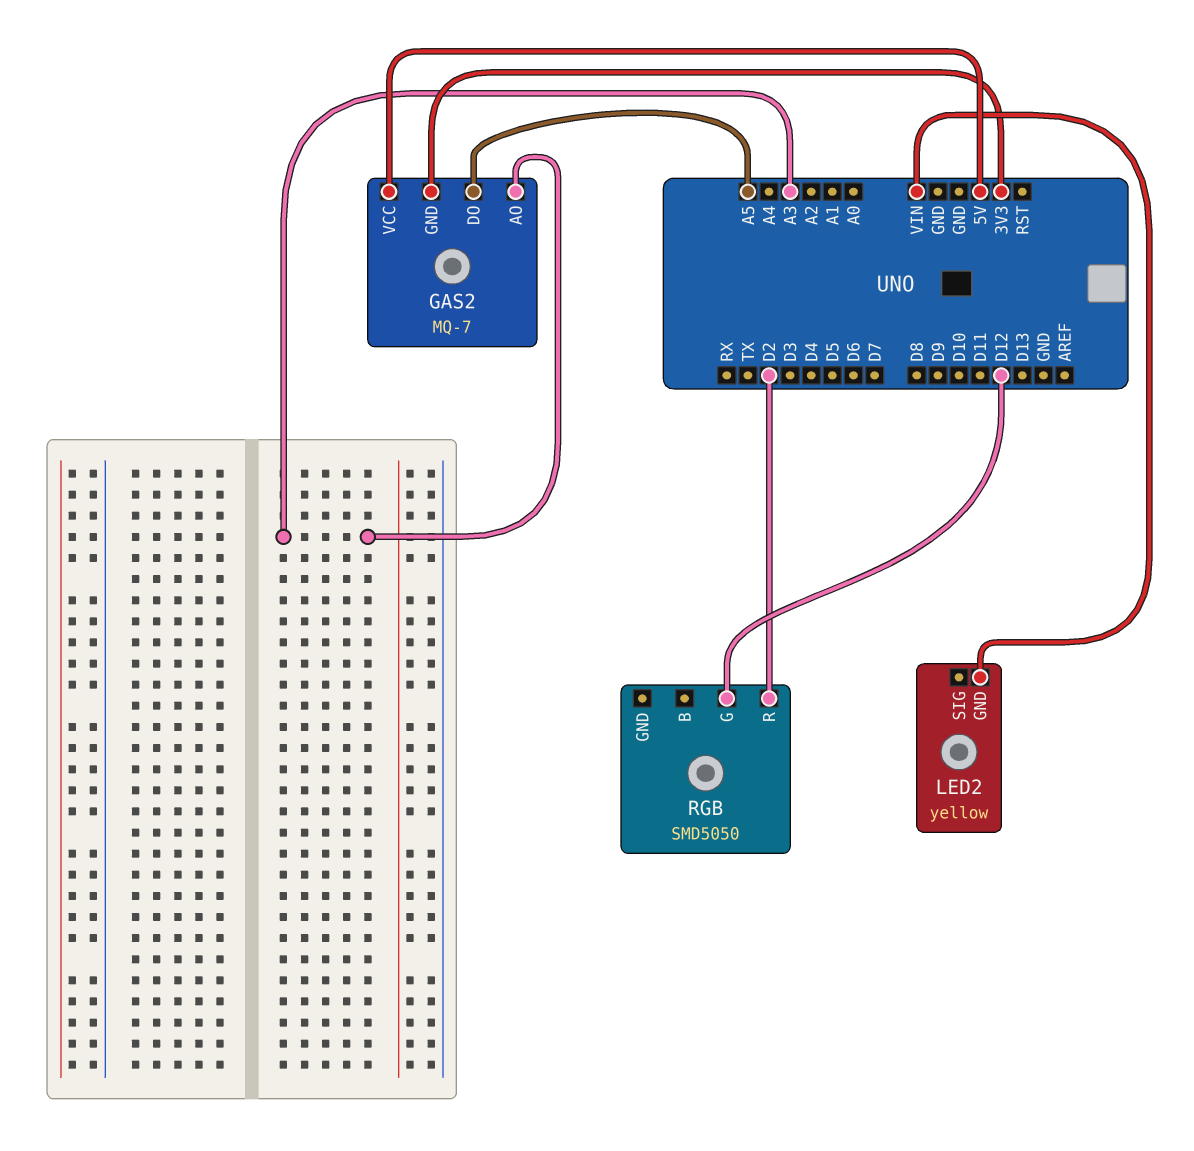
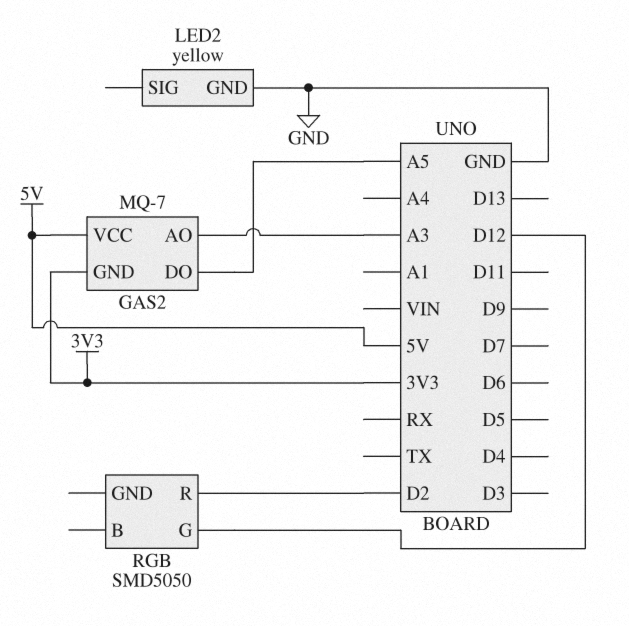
LED2 pin GND: VIN -> GND

